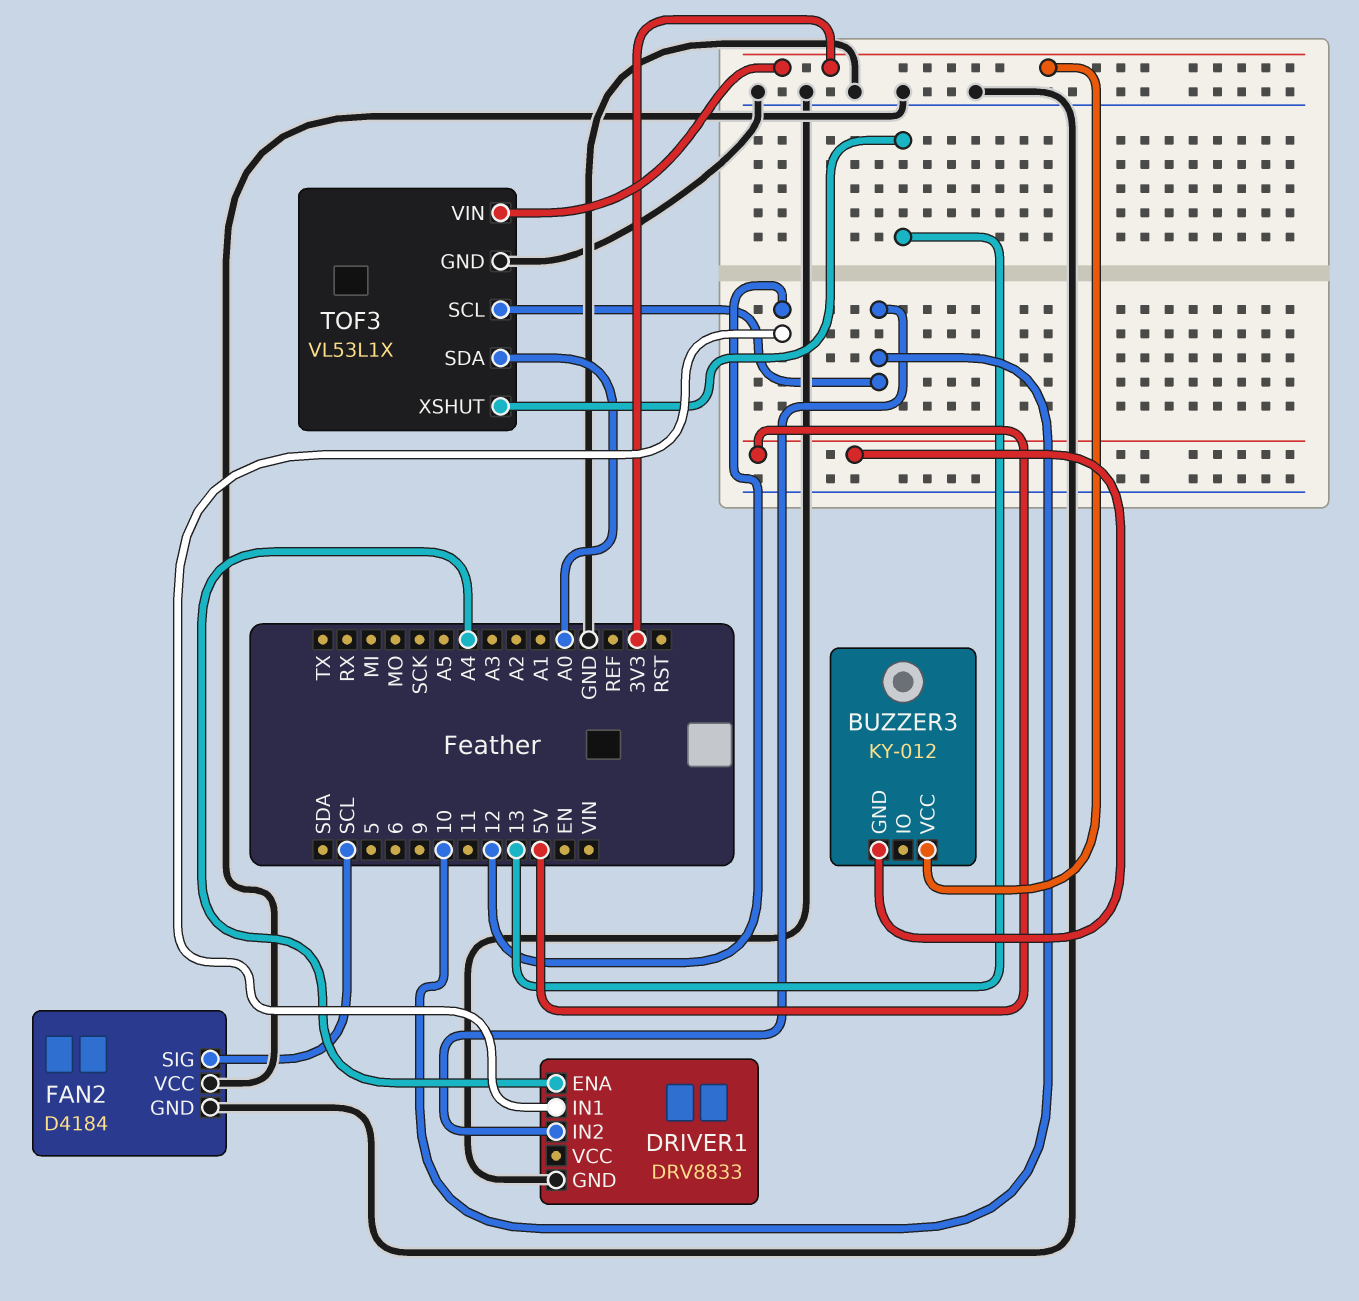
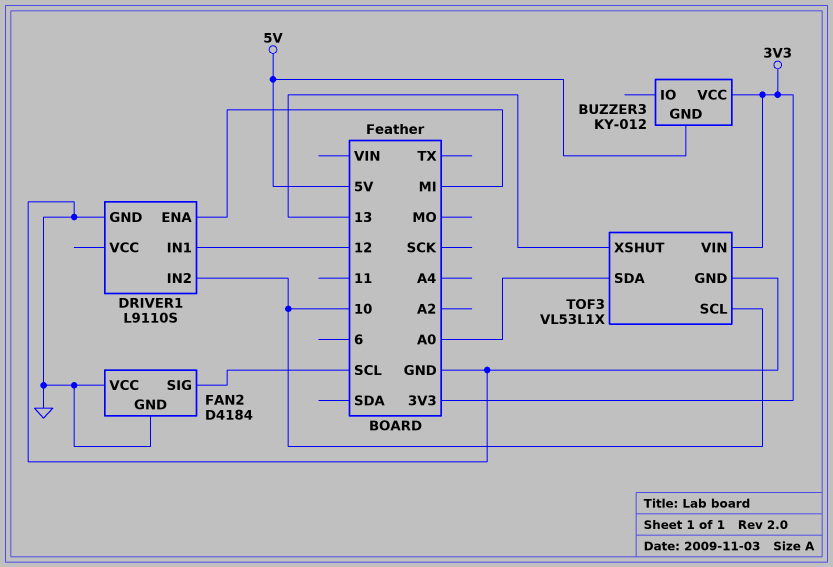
DRIVER1: DRV8833 -> L9110S
DRIVER1 pin ENA: A4 -> MI

